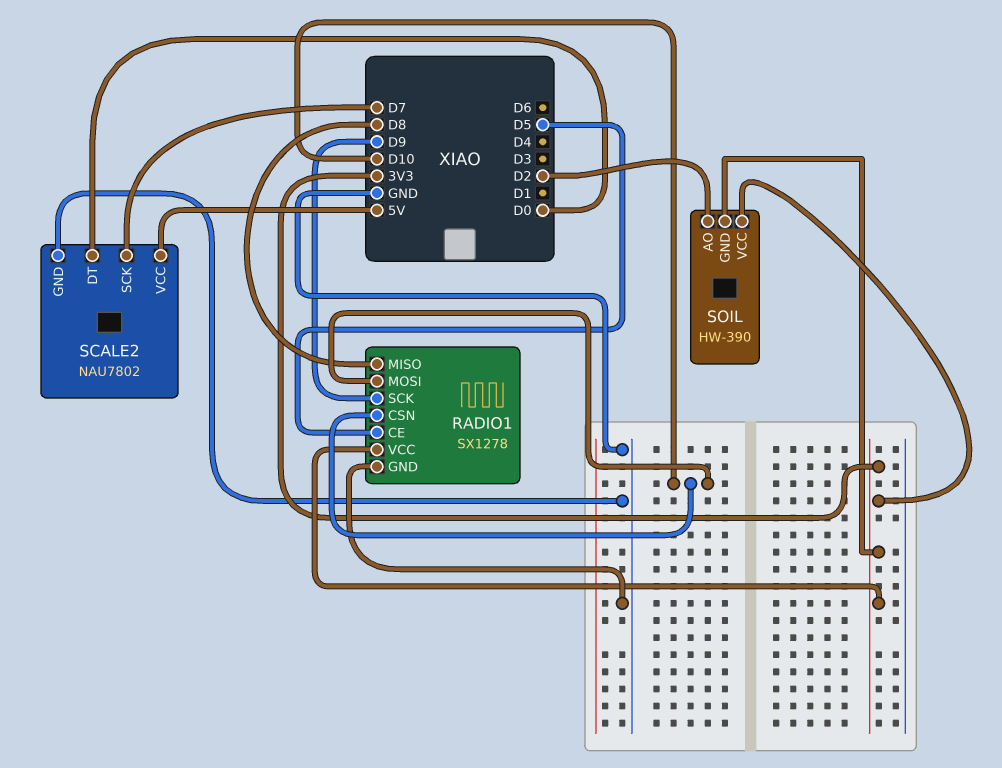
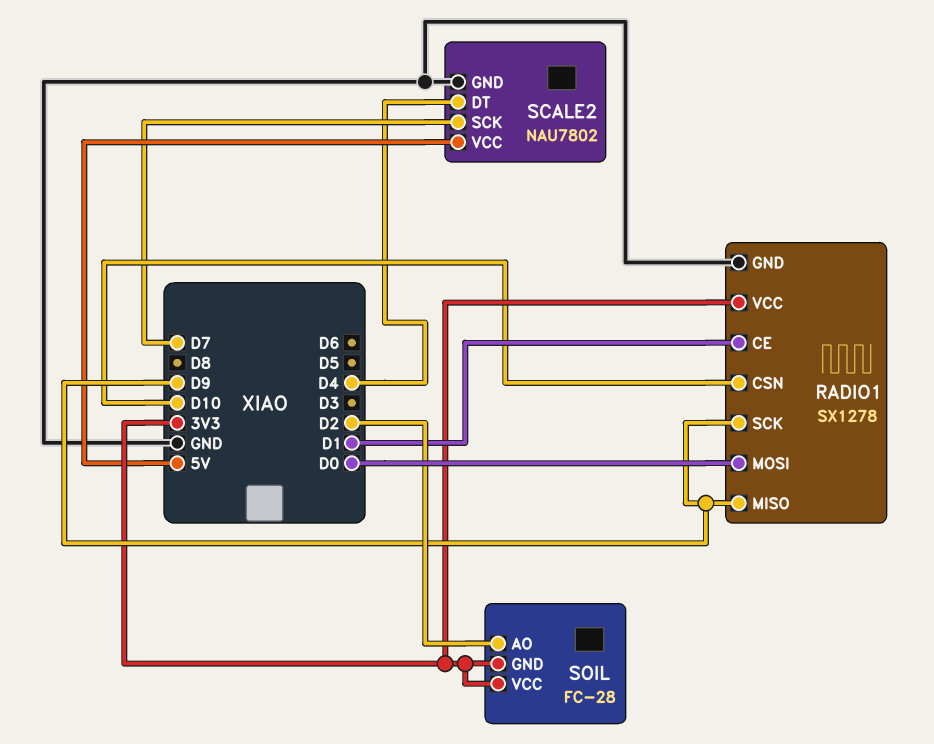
RADIO1 pin CE: D5 -> D1
RADIO1 pin MISO: D8 -> D9
RADIO1 pin MOSI: D10 -> D0
SCALE2 pin DT: D0 -> D4
SOIL: HW-390 -> FC-28

